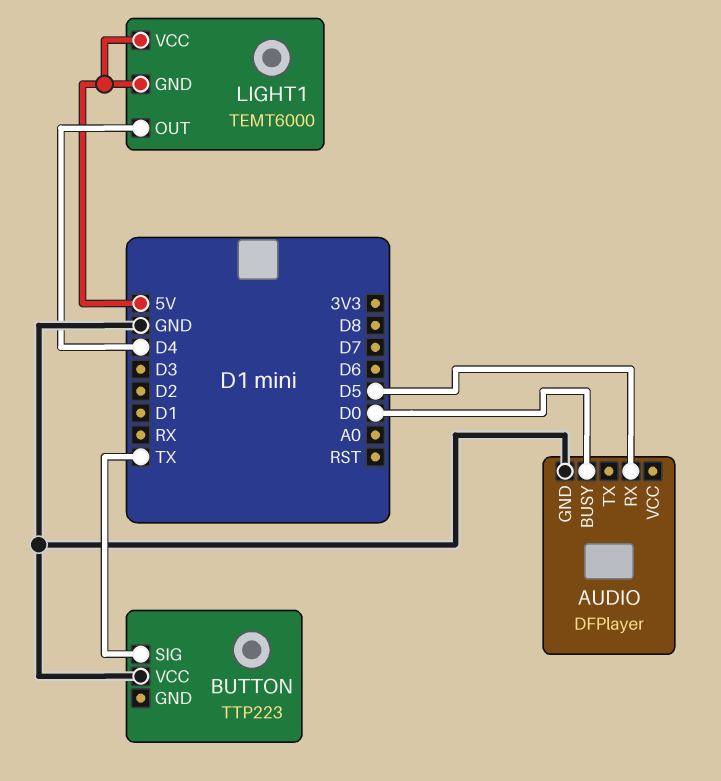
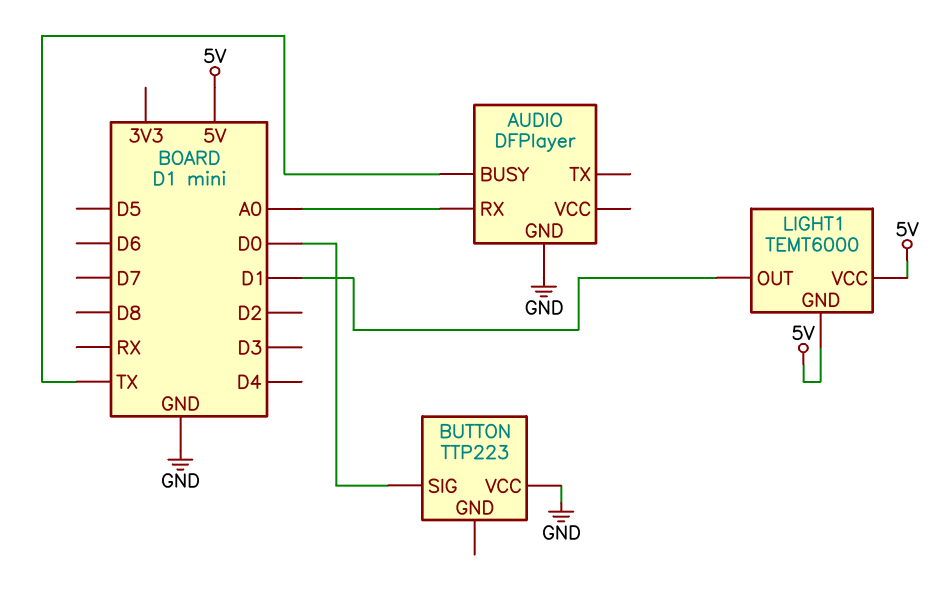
AUDIO pin BUSY: D0 -> TX
AUDIO pin RX: D5 -> A0
BUTTON pin SIG: TX -> D0
LIGHT1 pin OUT: D4 -> D1

